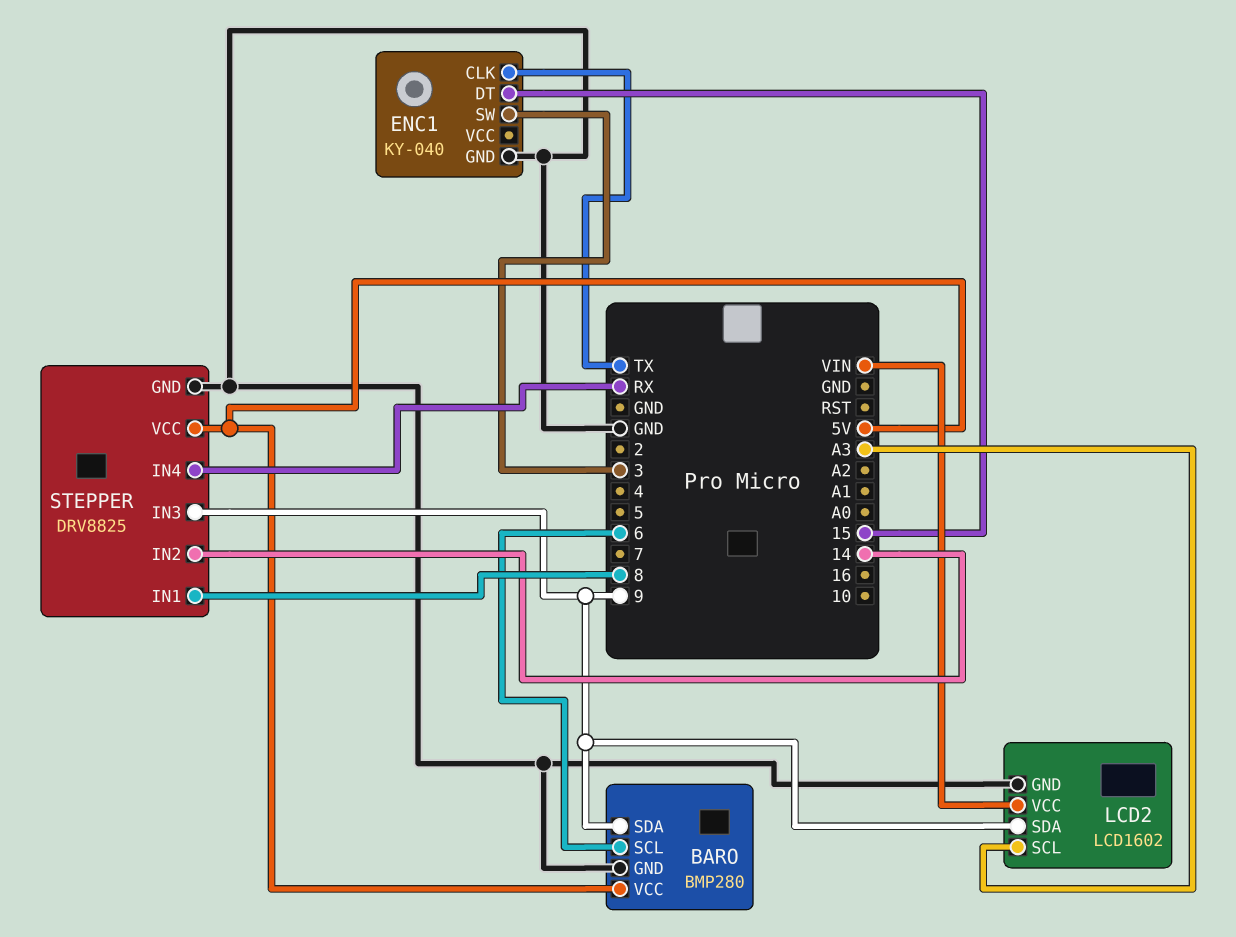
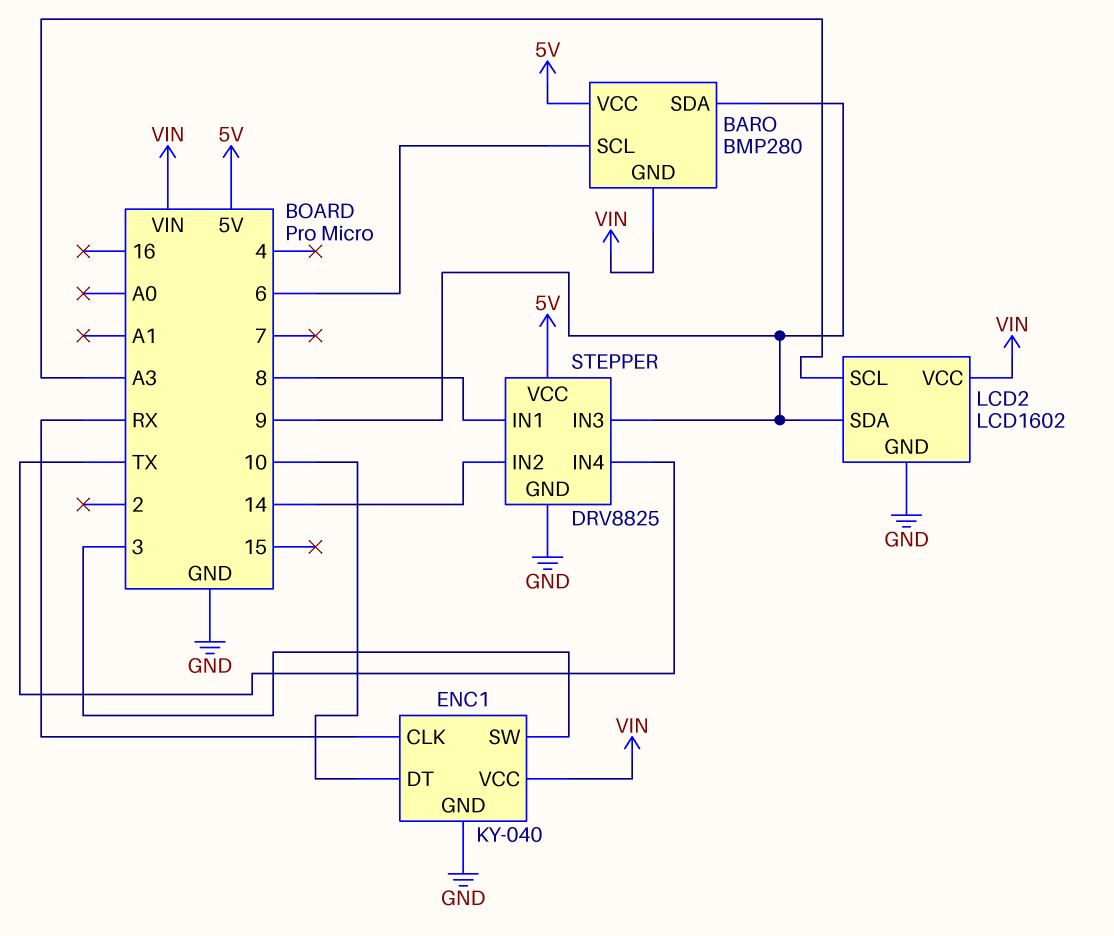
BARO pin GND: GND -> VIN
ENC1 pin CLK: TX -> RX
ENC1 pin DT: 15 -> 10
ENC1 pin VCC: none -> VIN
STEPPER pin IN4: RX -> TX

